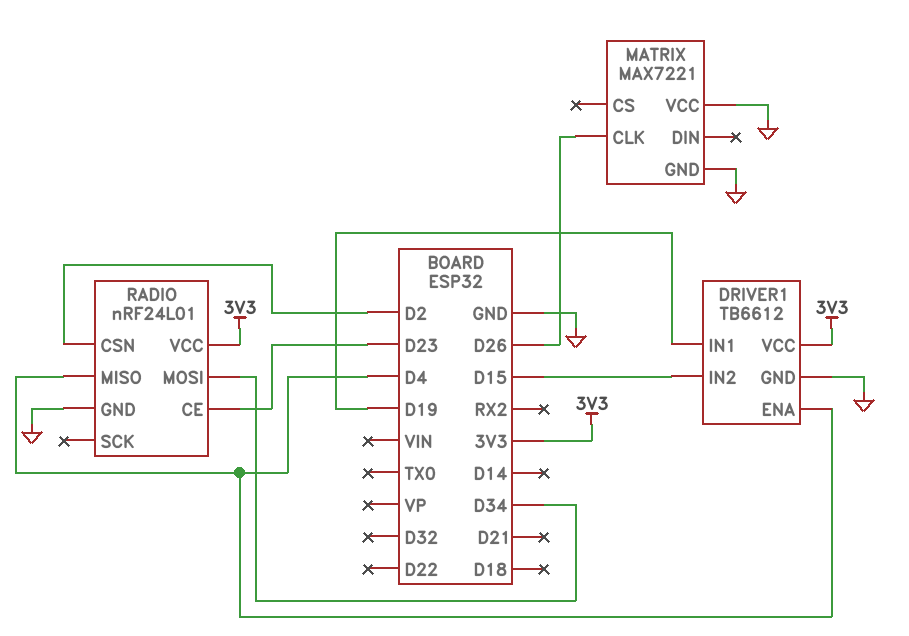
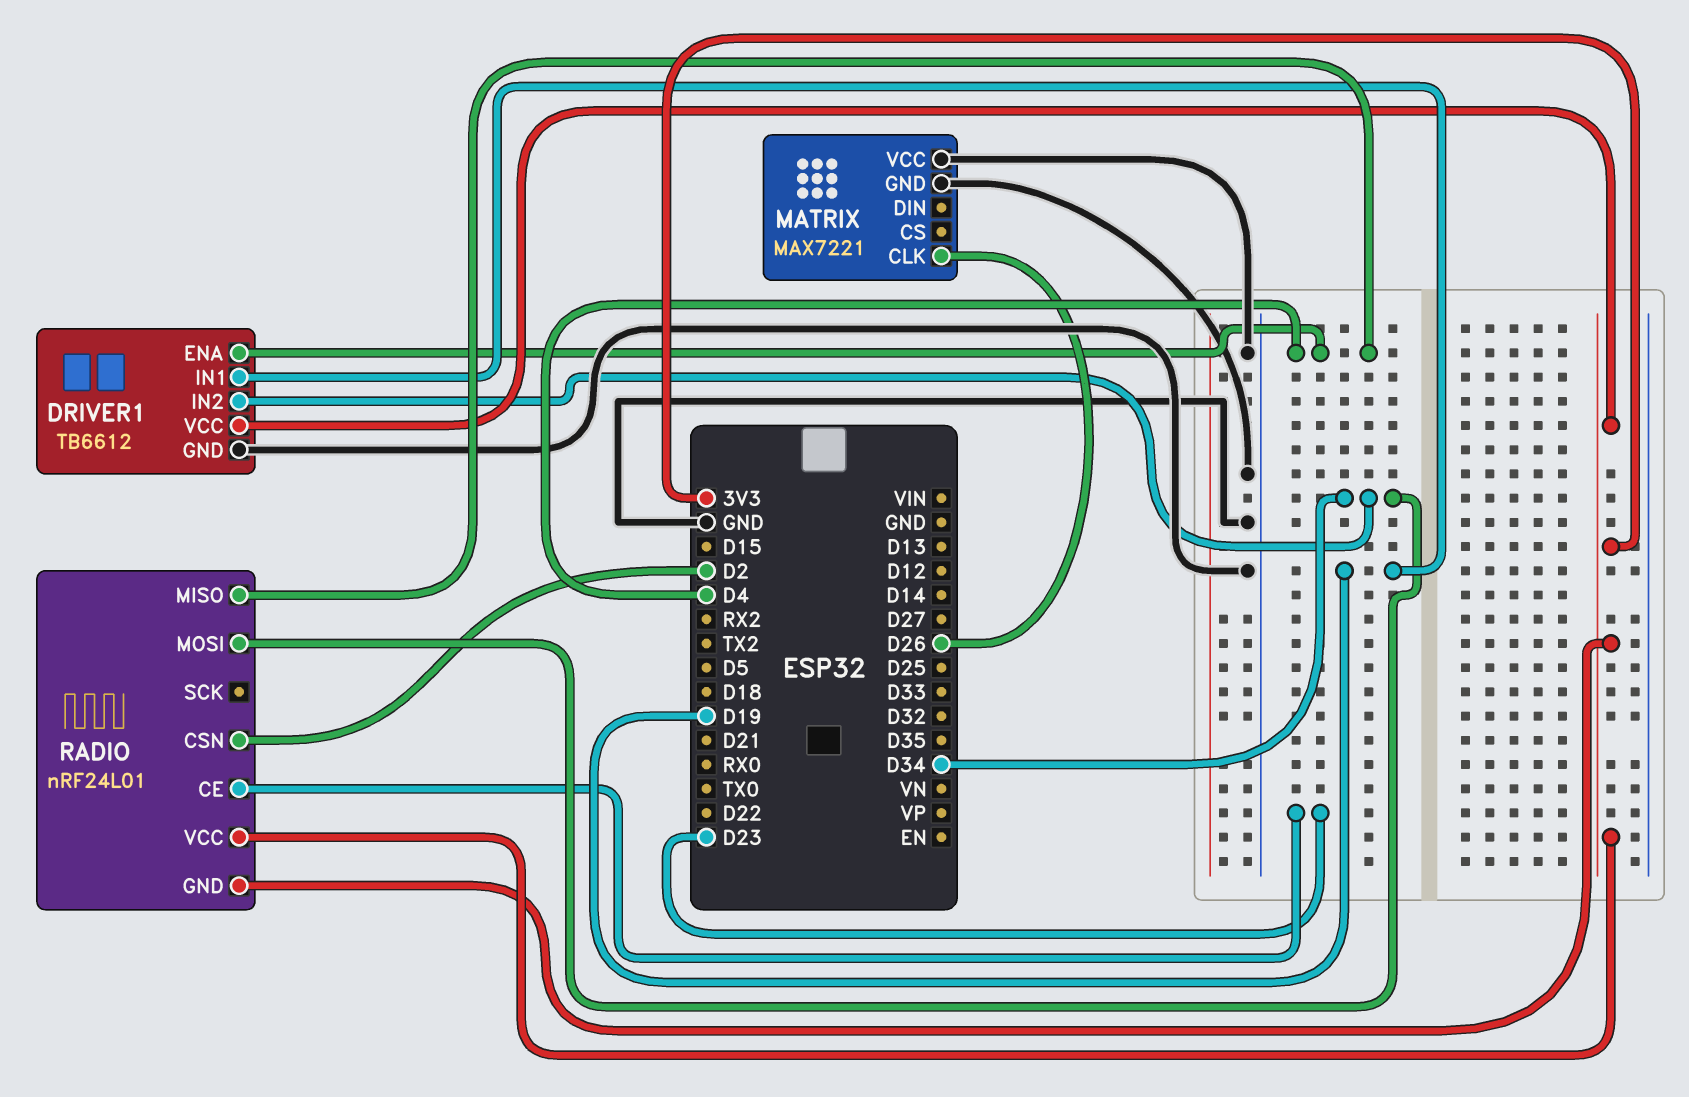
DRIVER1 pin IN2: D15 -> D34
RADIO pin GND: GND -> 3V3

